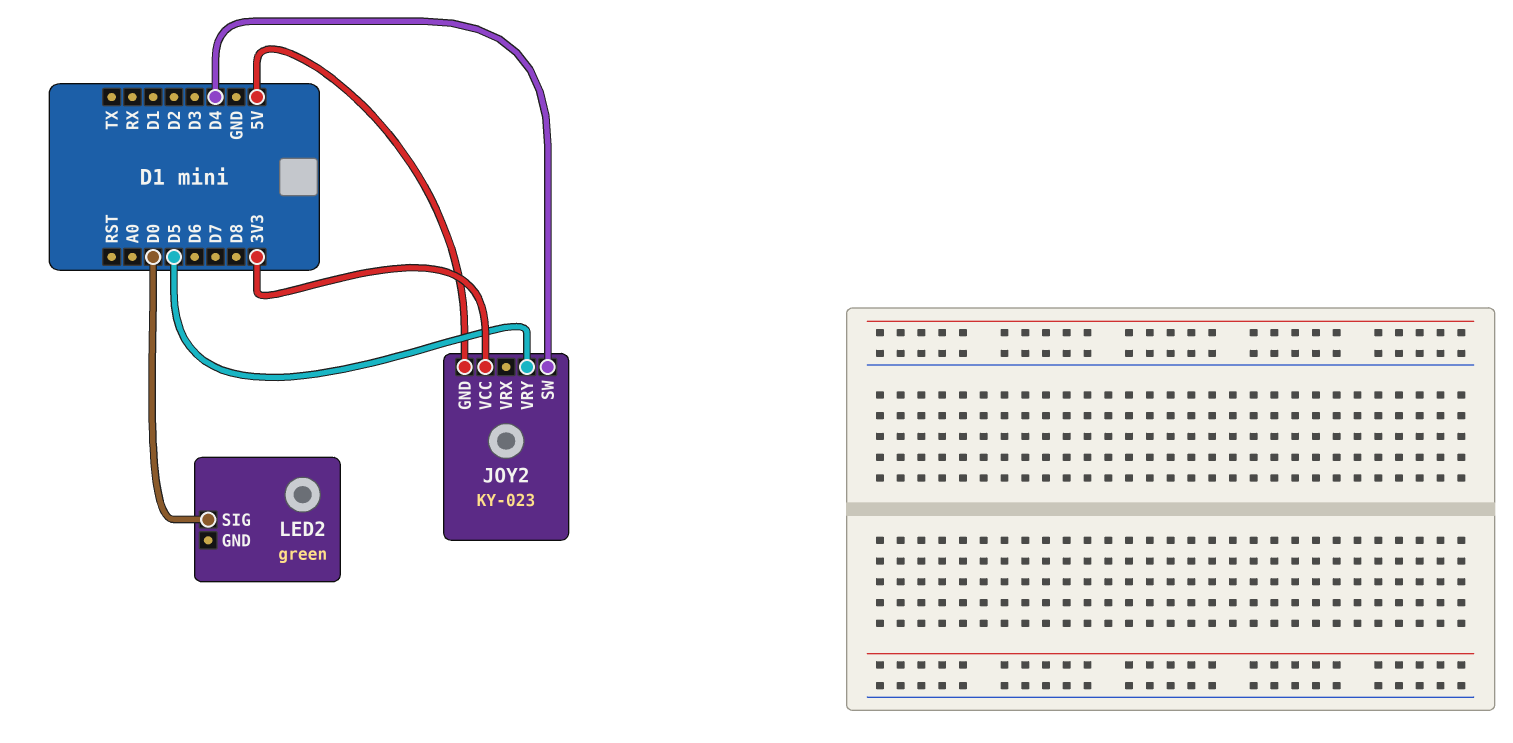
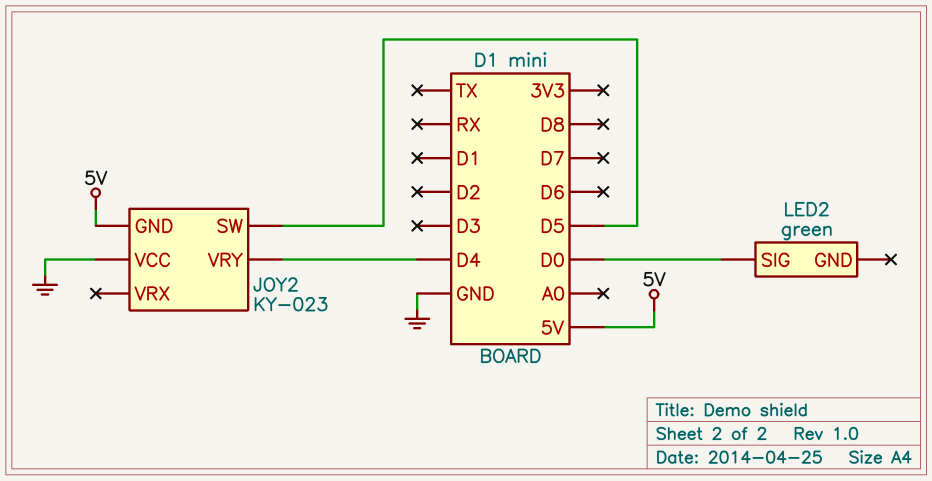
JOY2 pin SW: D4 -> D5
JOY2 pin VCC: 3V3 -> GND
JOY2 pin VRY: D5 -> D4

